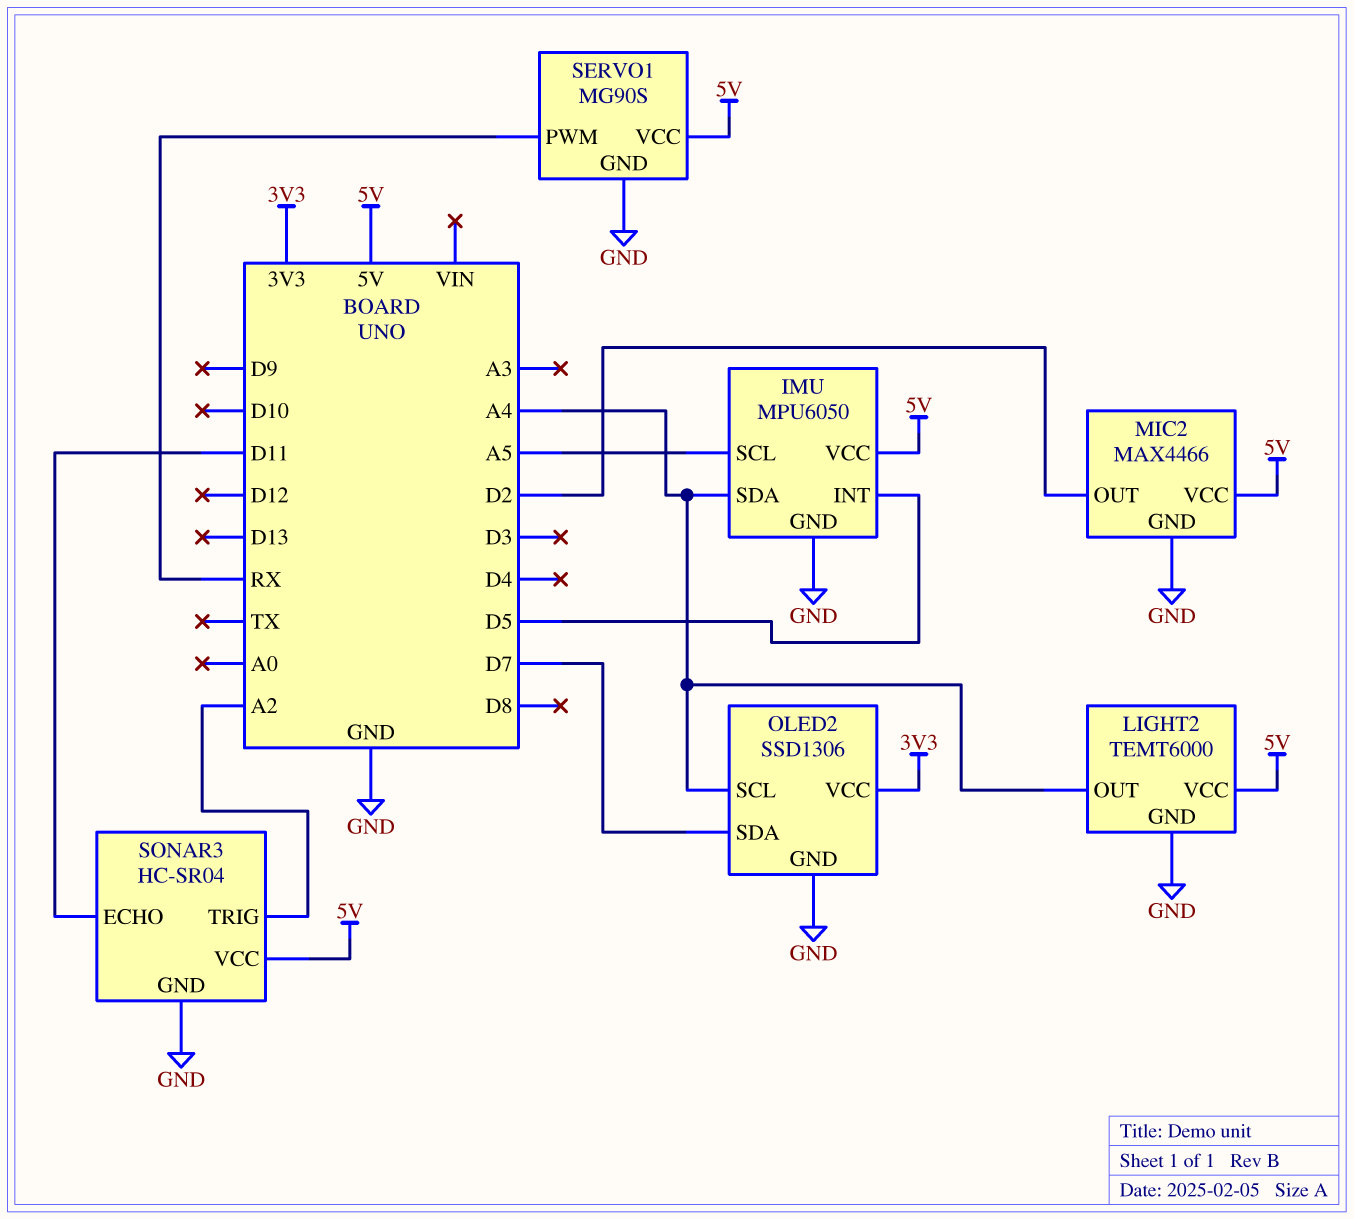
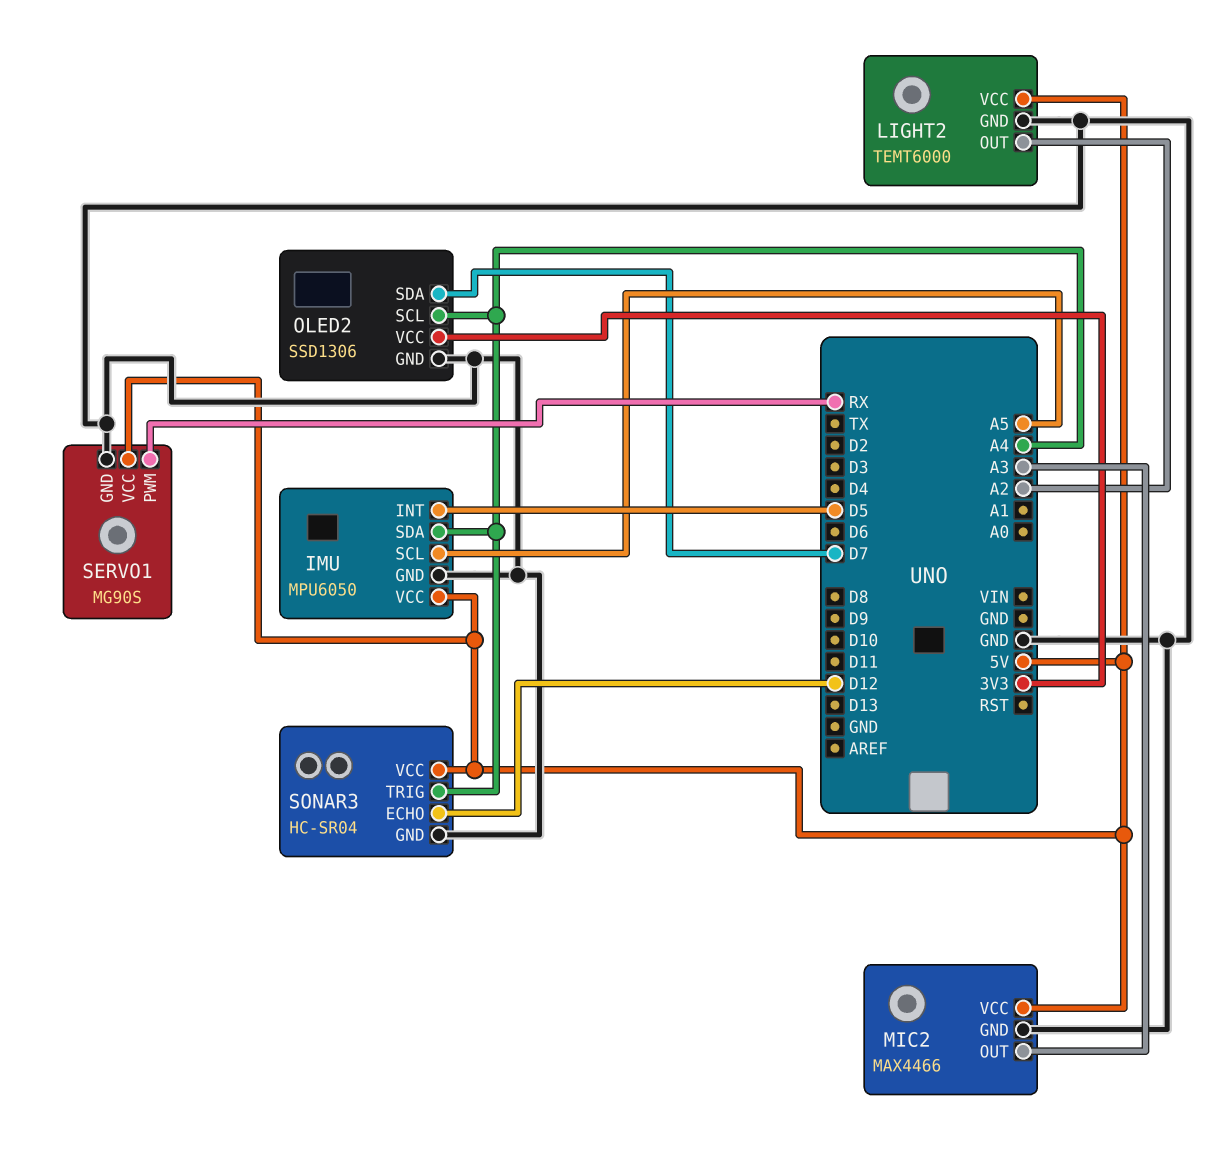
LIGHT2 pin OUT: A4 -> A2
MIC2 pin OUT: D2 -> A3
SONAR3 pin ECHO: D11 -> D12
SONAR3 pin TRIG: A2 -> A4

